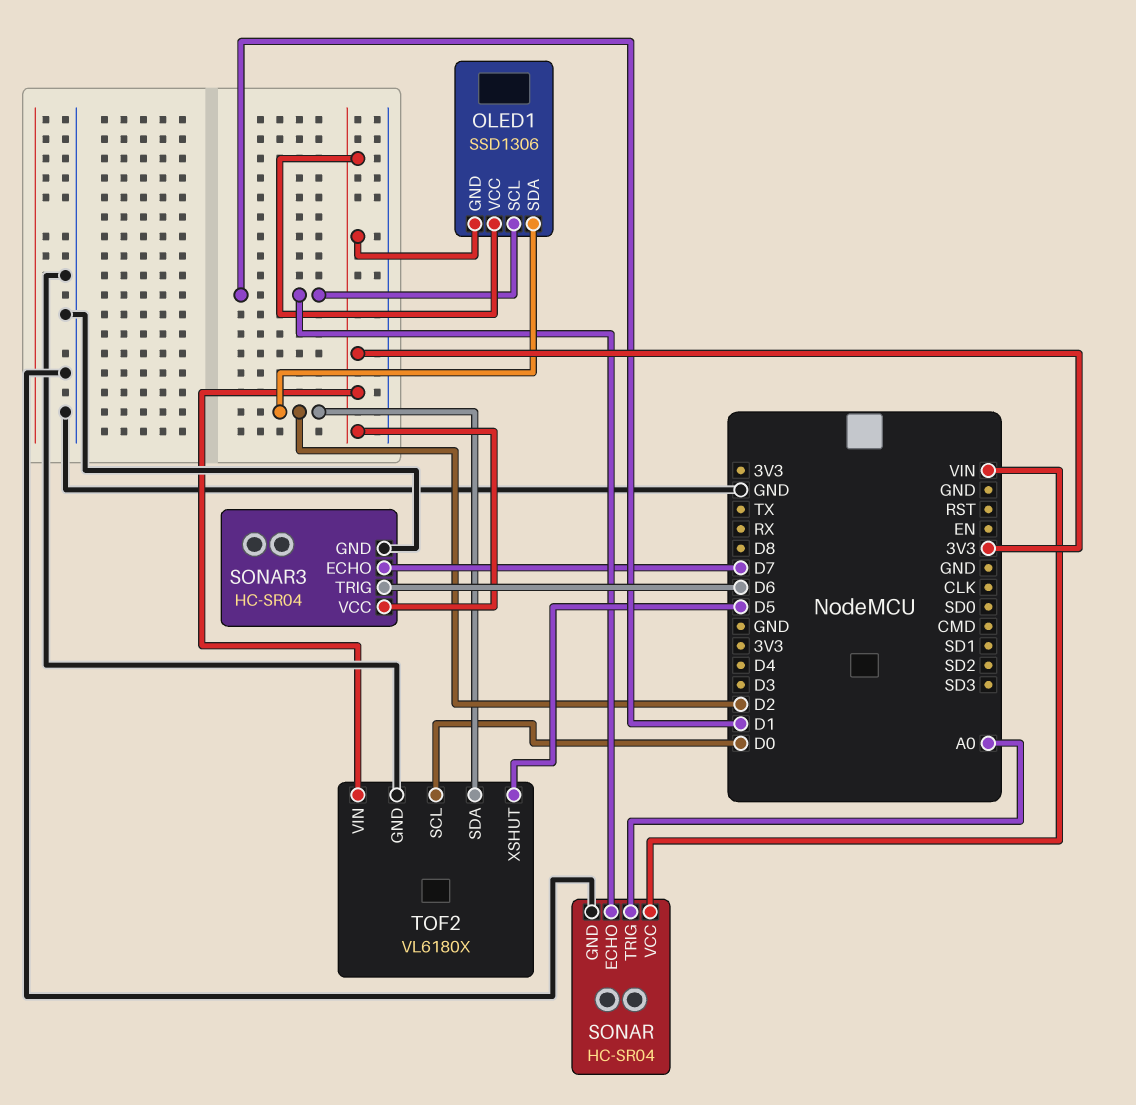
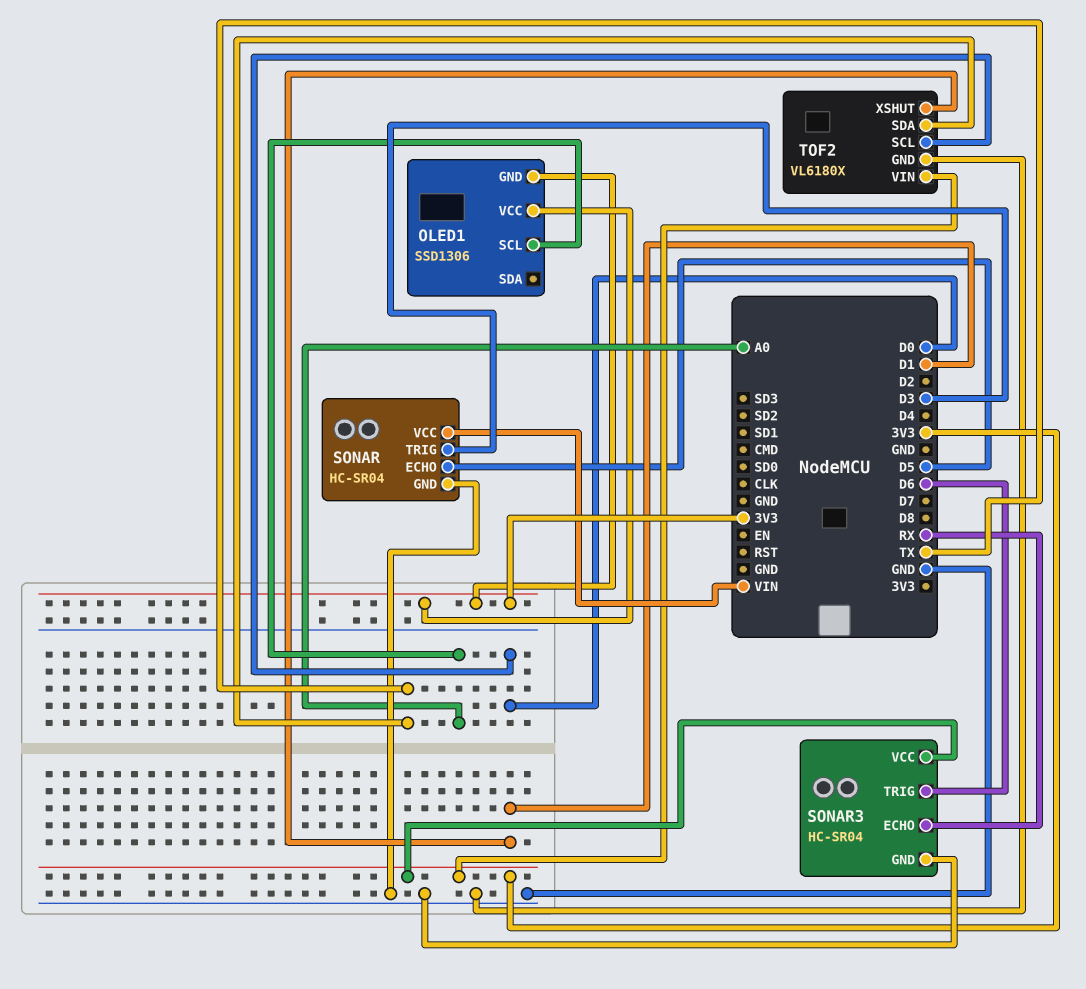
OLED1 pin SCL: D1 -> A0
OLED1 pin SDA: D2 -> none
SONAR pin ECHO: D1 -> D5
SONAR pin TRIG: A0 -> D3
SONAR3 pin ECHO: D7 -> RX
TOF2 pin SDA: D2 -> TX
TOF2 pin XSHUT: D5 -> D1

